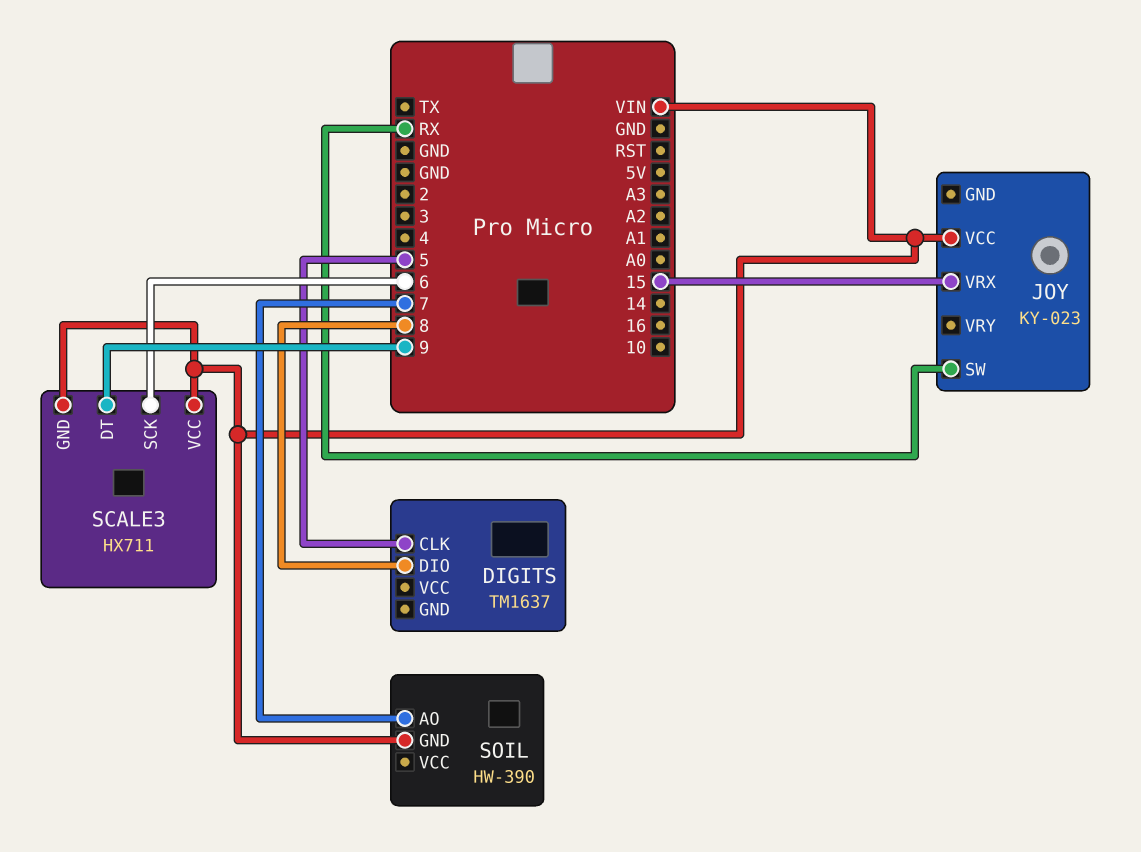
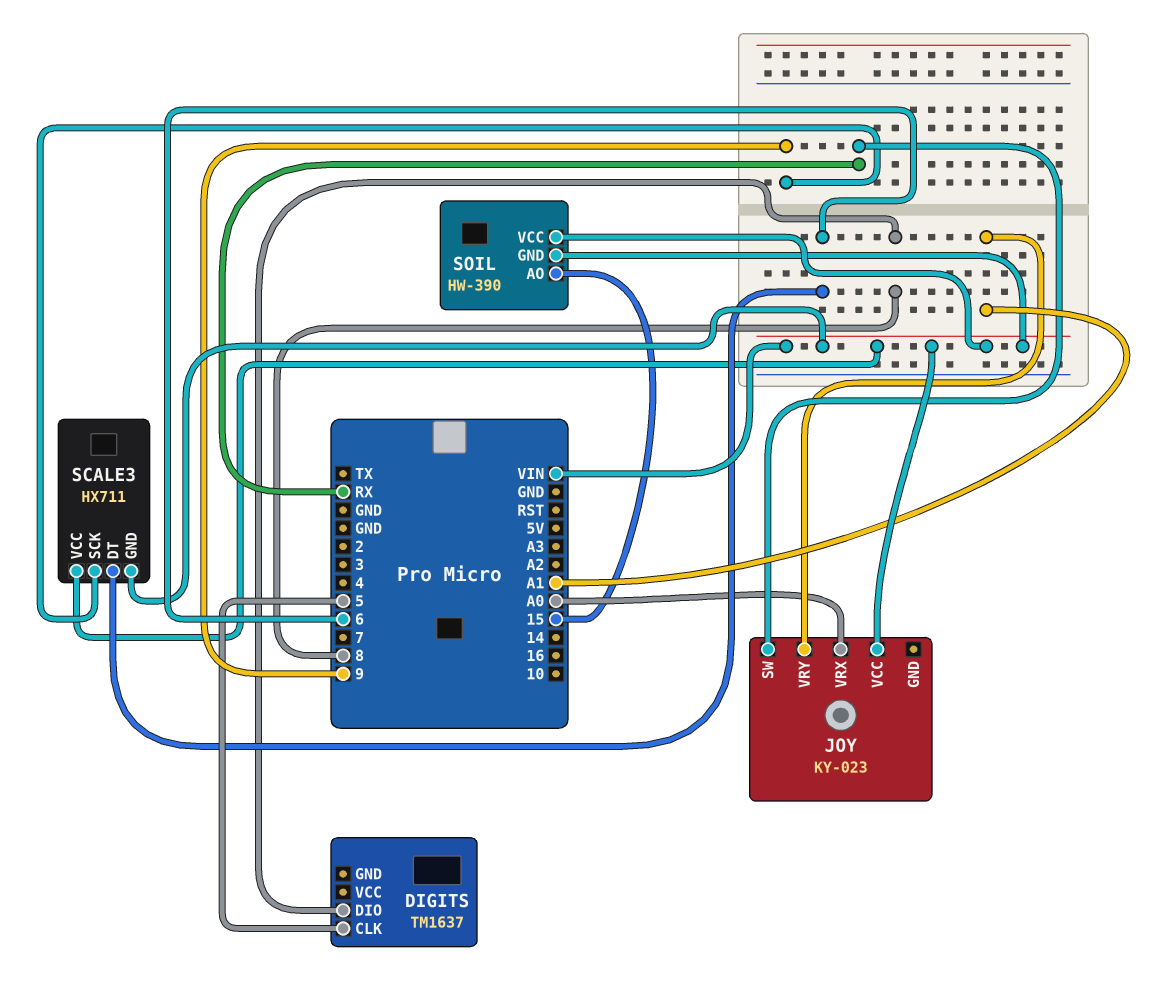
JOY pin VRX: 15 -> A0
JOY pin VRY: none -> A1
SCALE3 pin DT: 9 -> 6
SCALE3 pin SCK: 6 -> 9
SOIL pin AO: 7 -> 15
SOIL pin VCC: none -> VIN

